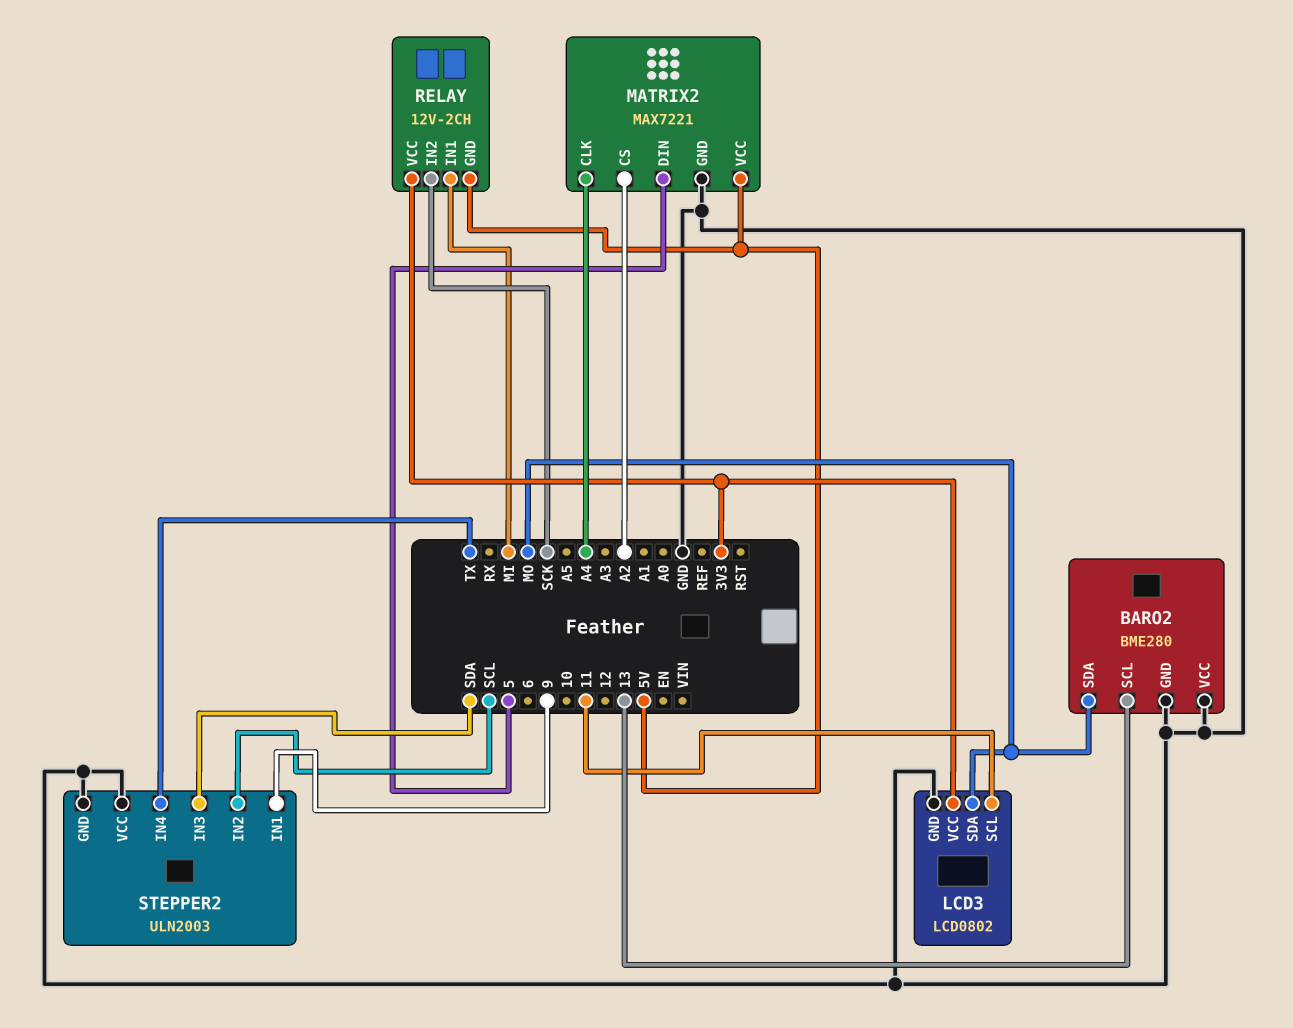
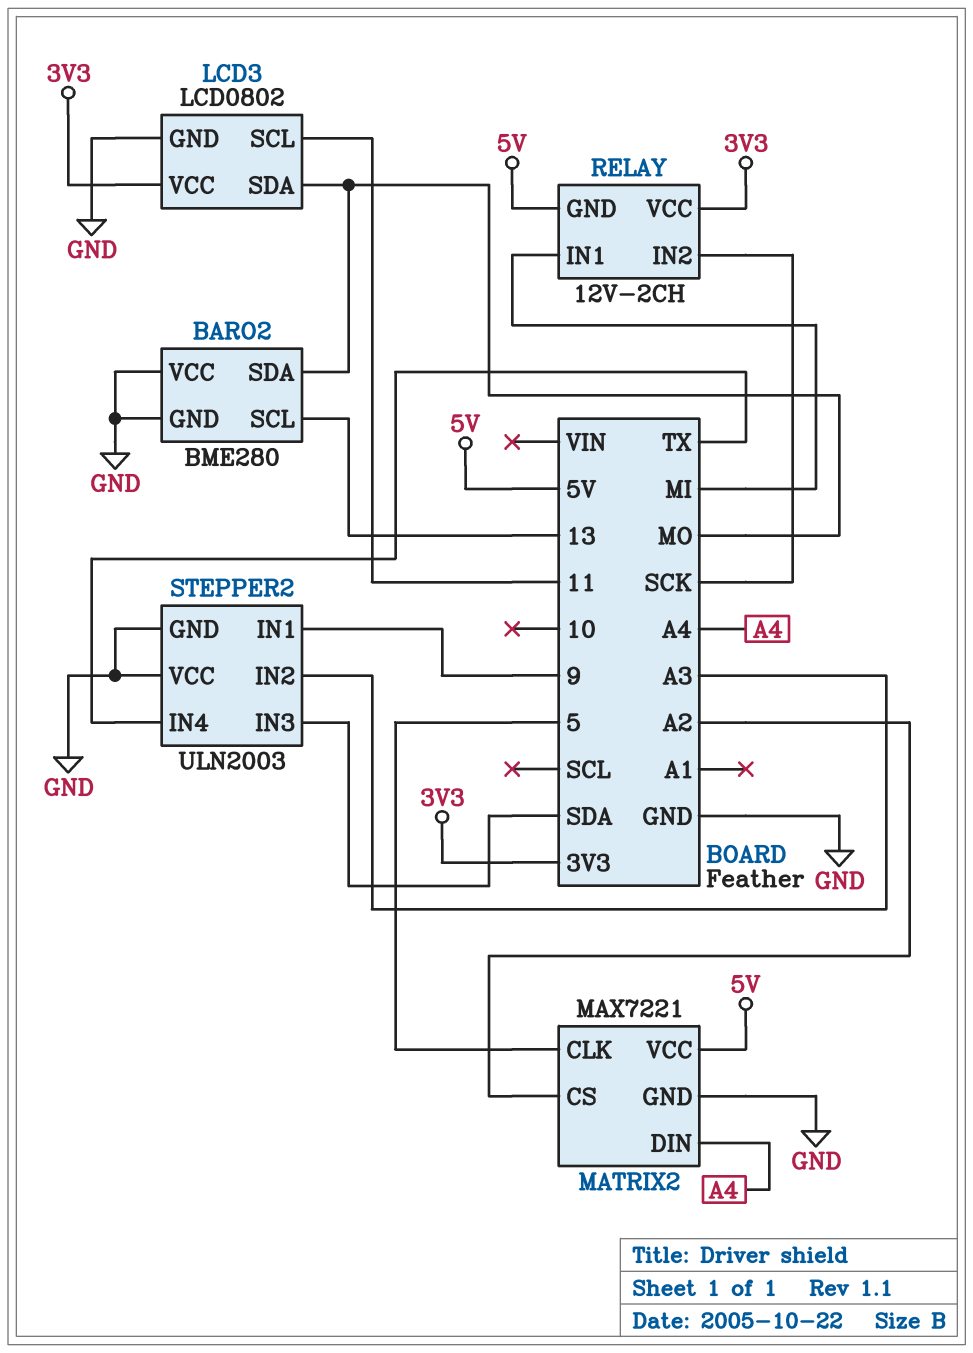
MATRIX2 pin CLK: A4 -> 5
MATRIX2 pin DIN: 5 -> A4
STEPPER2 pin IN2: SCL -> A3

